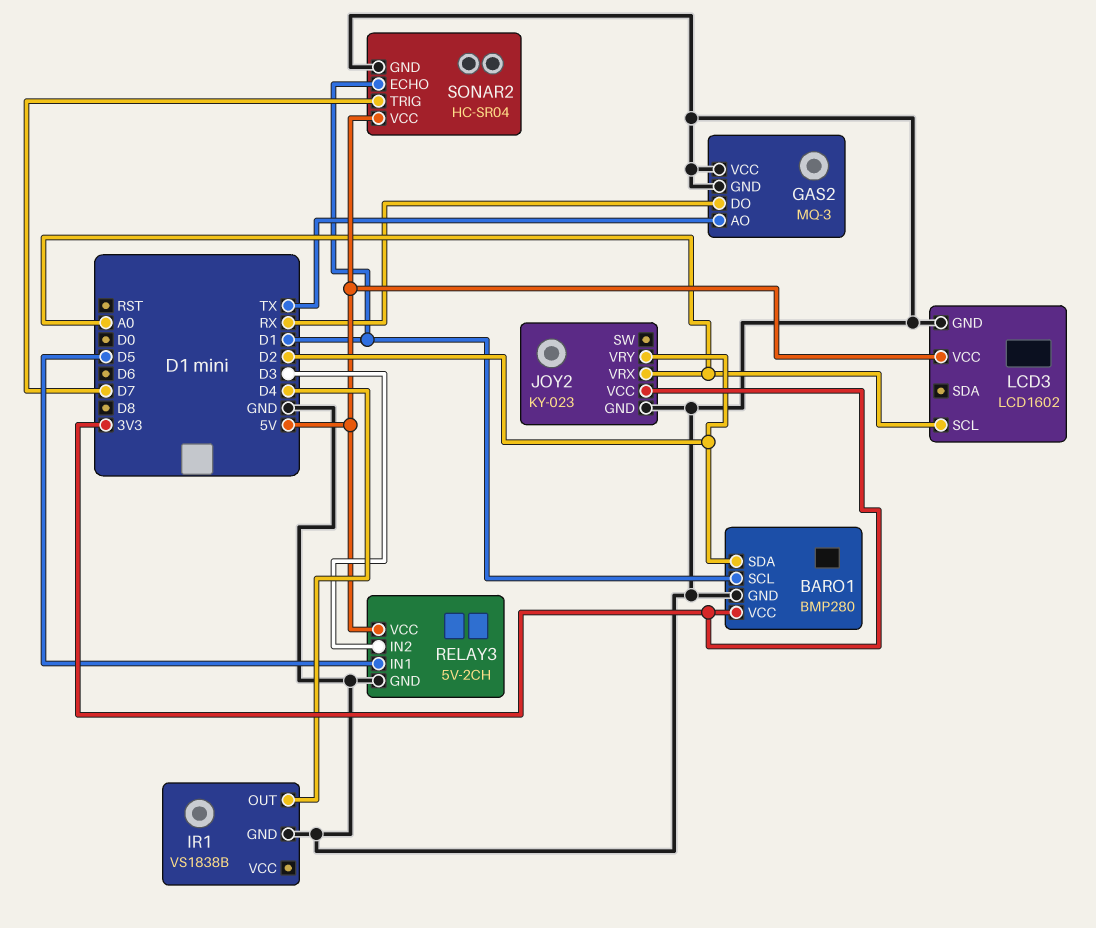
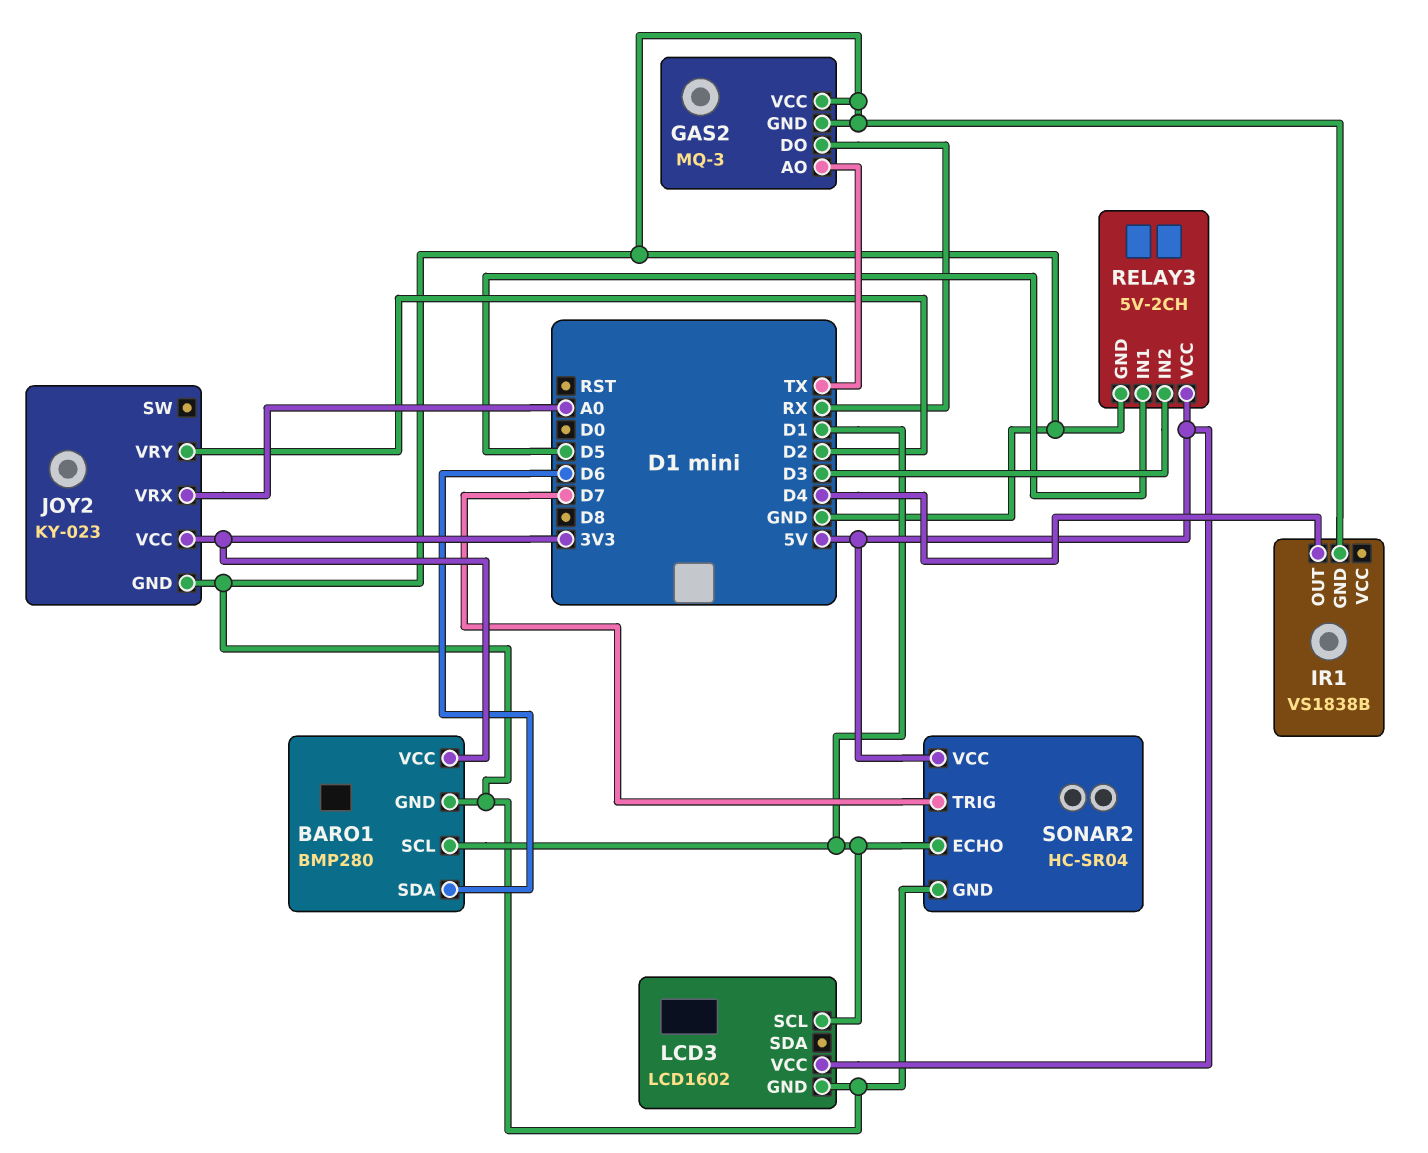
BARO1 pin SDA: D2 -> D6
LCD3 pin SCL: A0 -> D1

